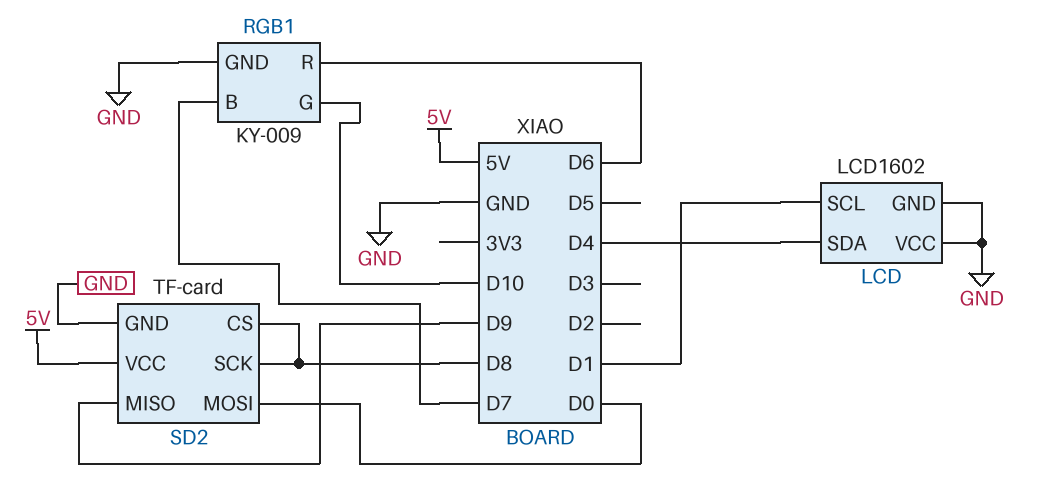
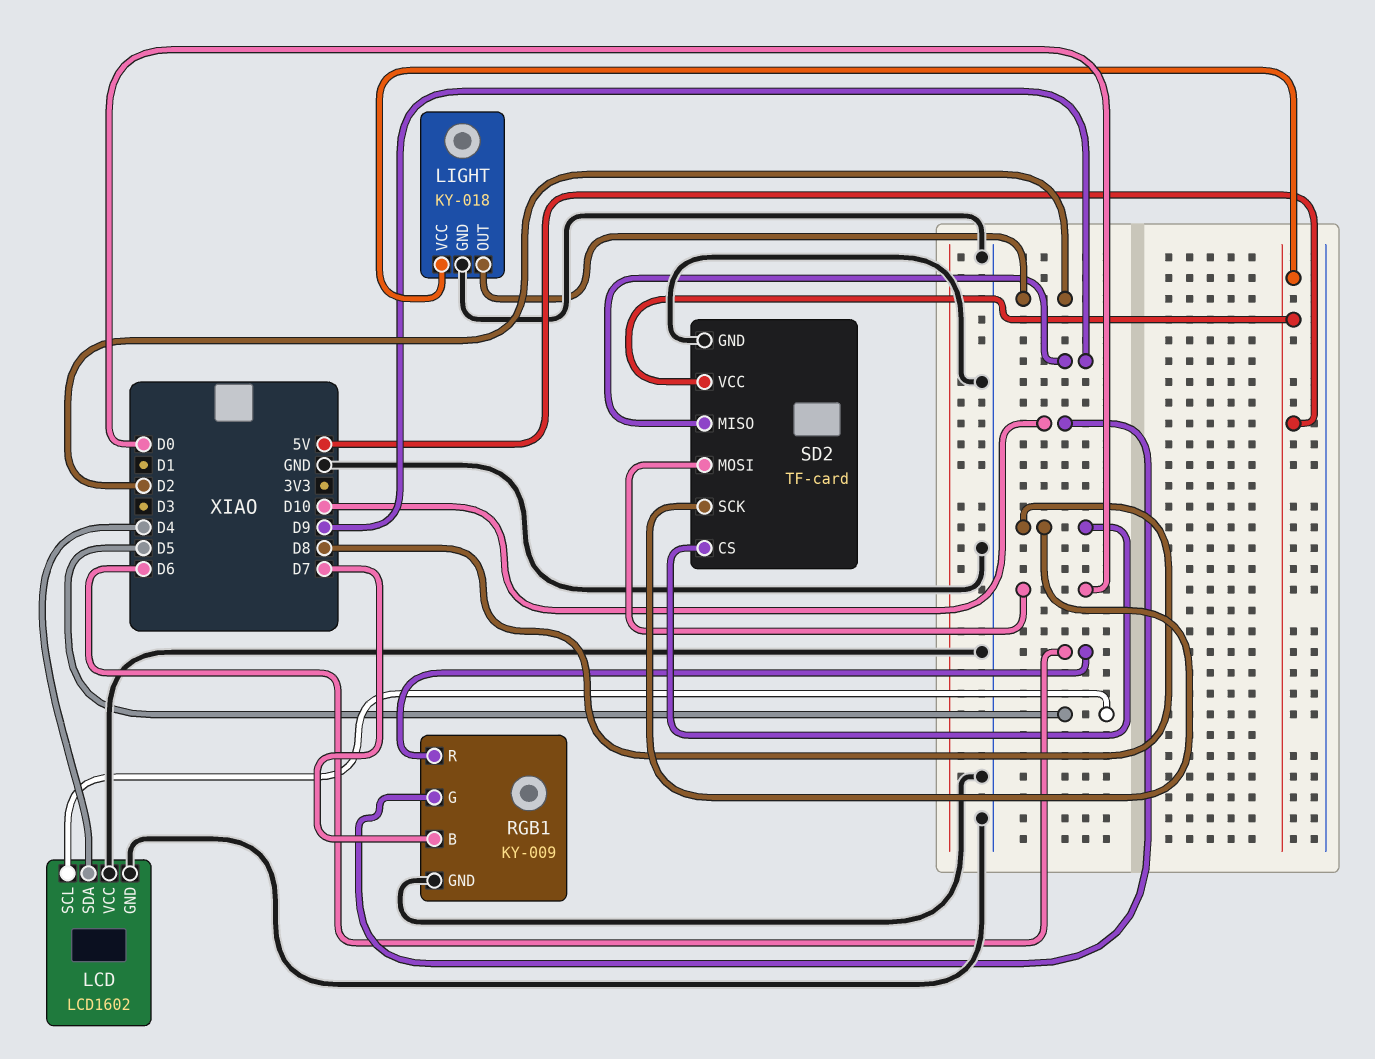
LCD pin SCL: D1 -> D5
LIGHT: none -> KY-018
LIGHT pin GND: none -> GND
LIGHT pin OUT: none -> D2
LIGHT pin VCC: none -> 5V

